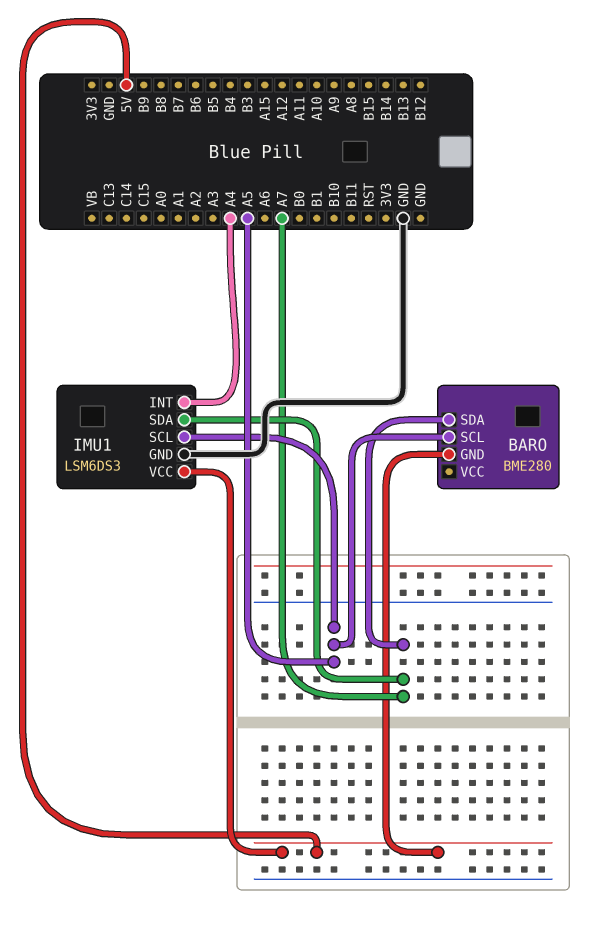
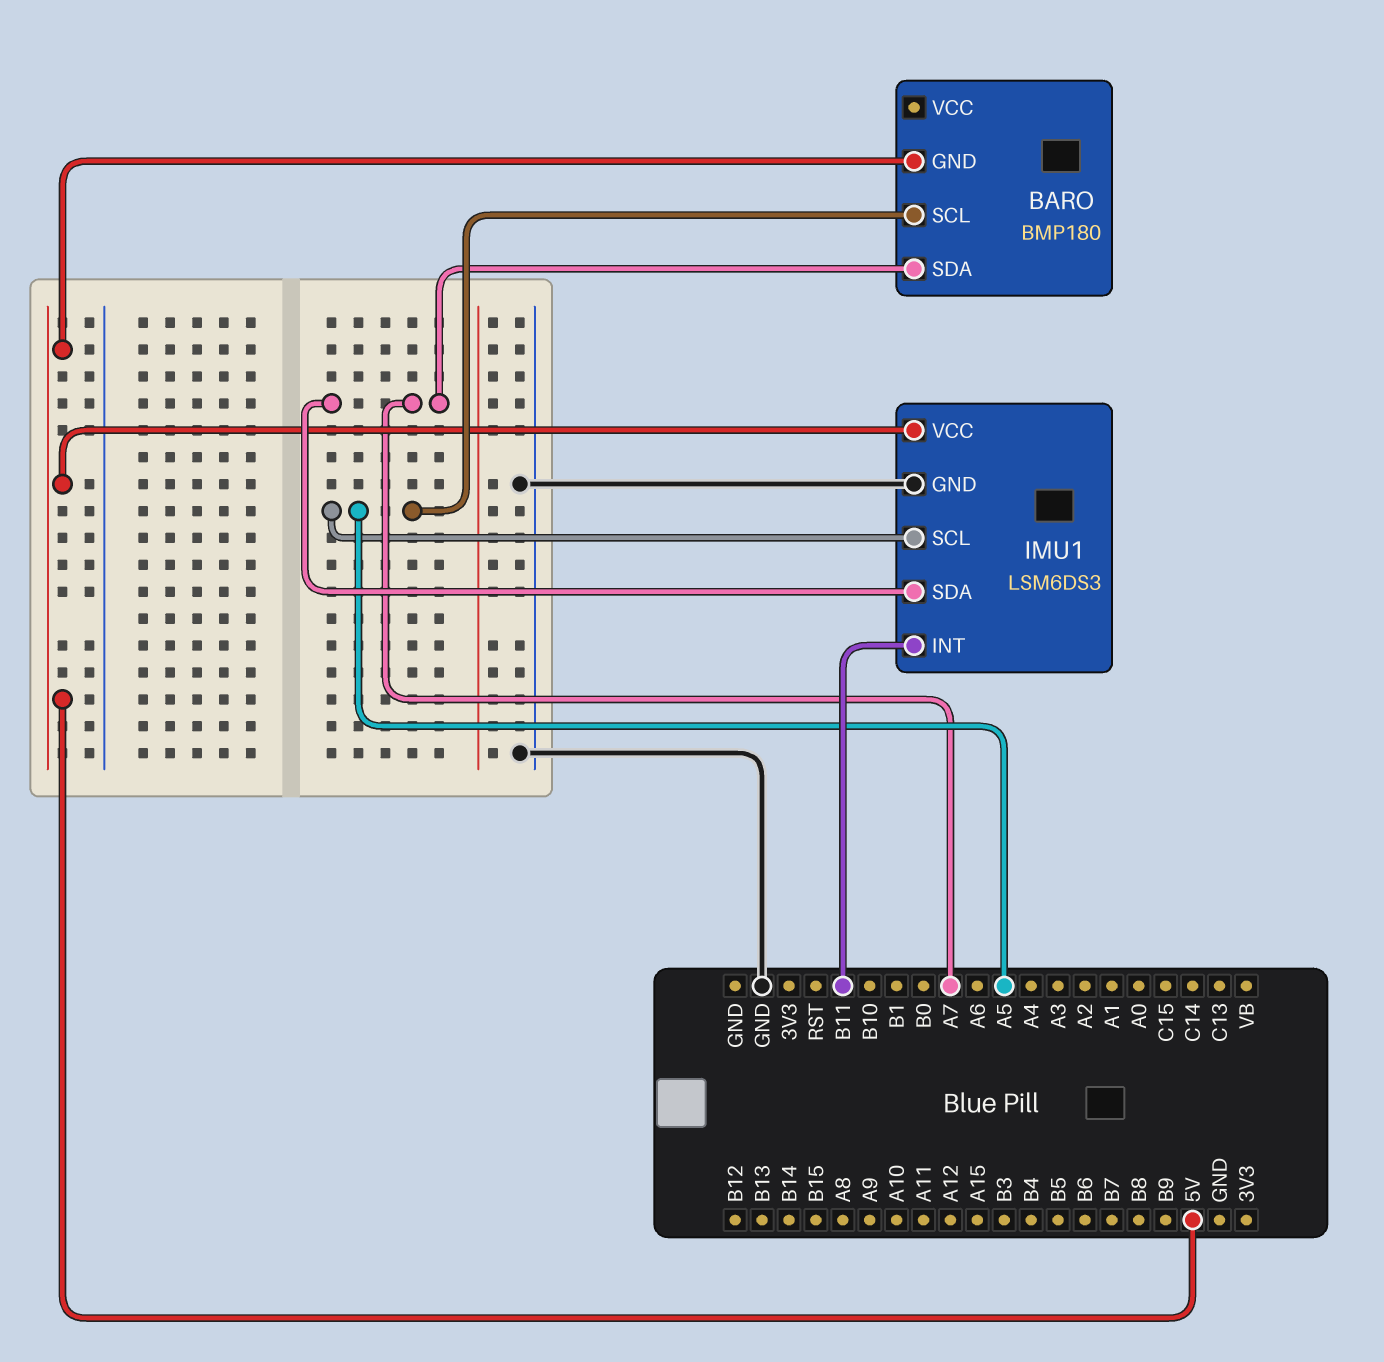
BARO: BME280 -> BMP180
IMU1 pin INT: A4 -> B11

